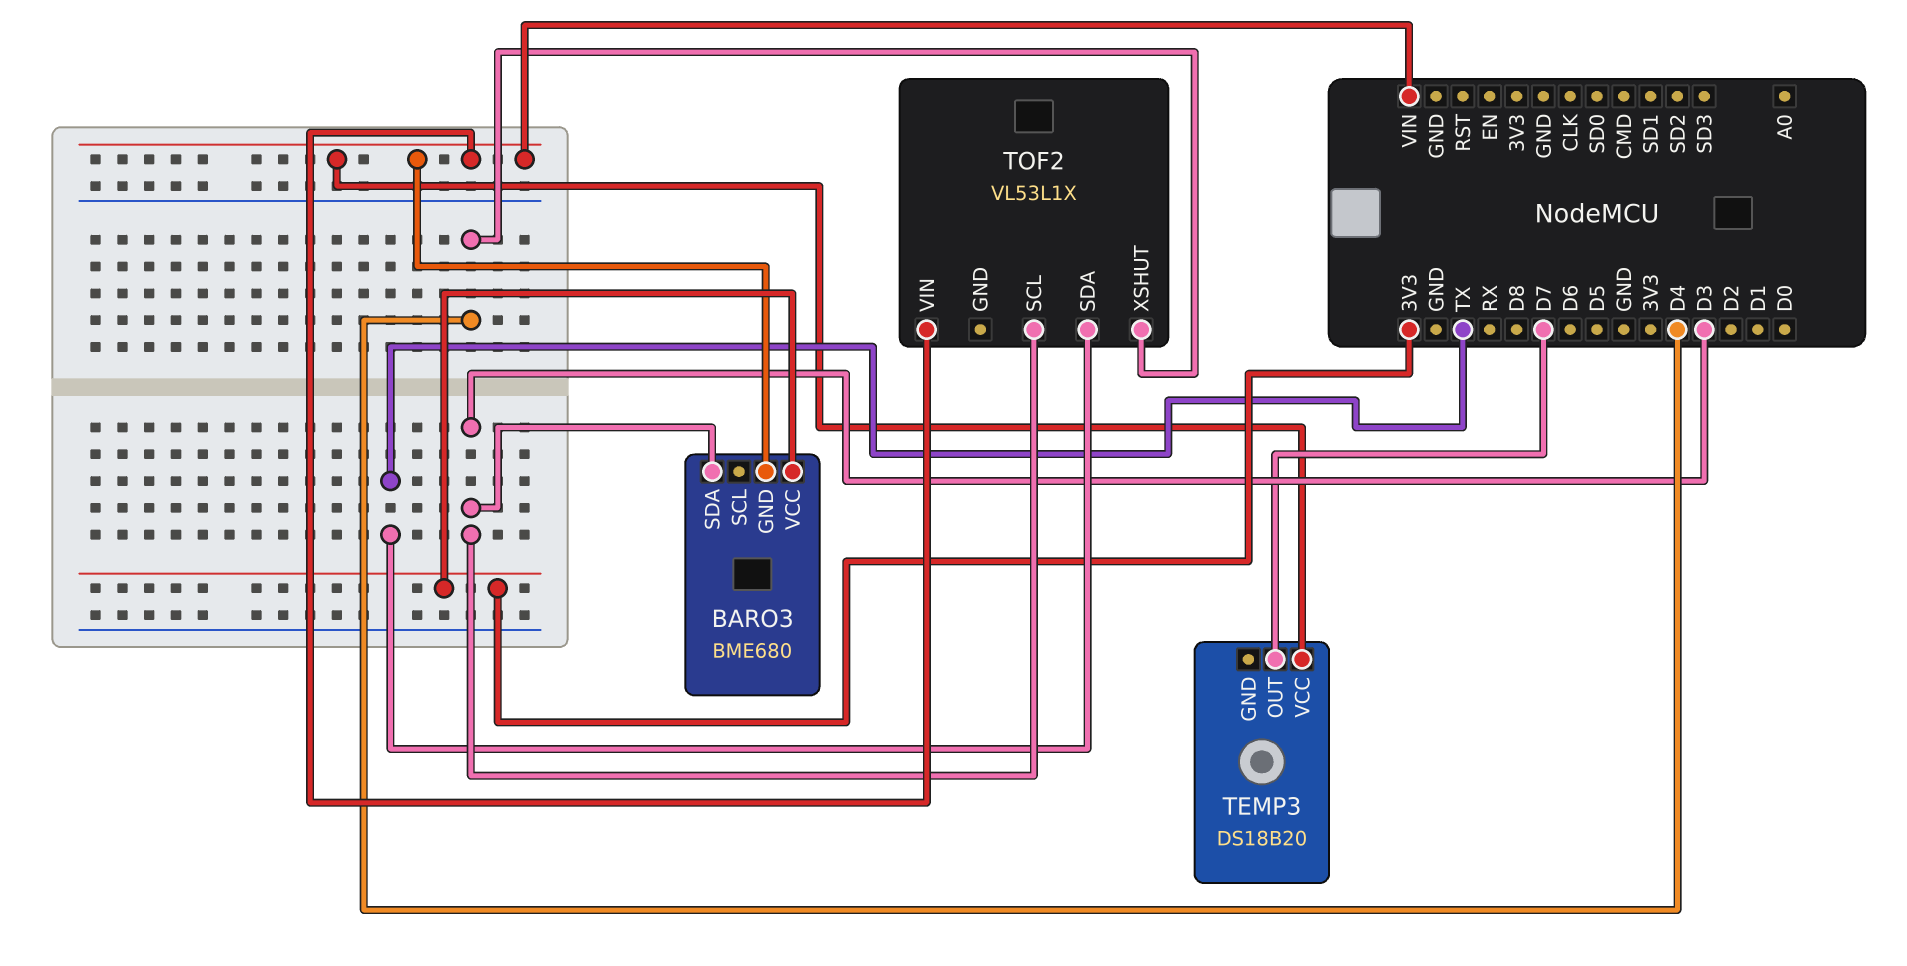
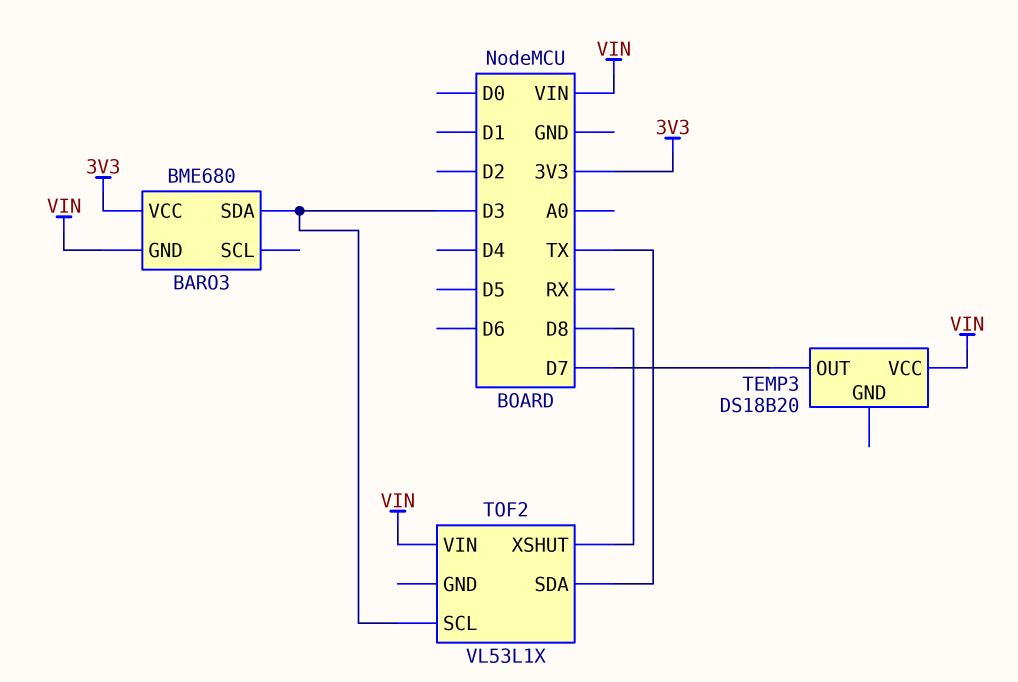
TOF2 pin XSHUT: D4 -> D8

